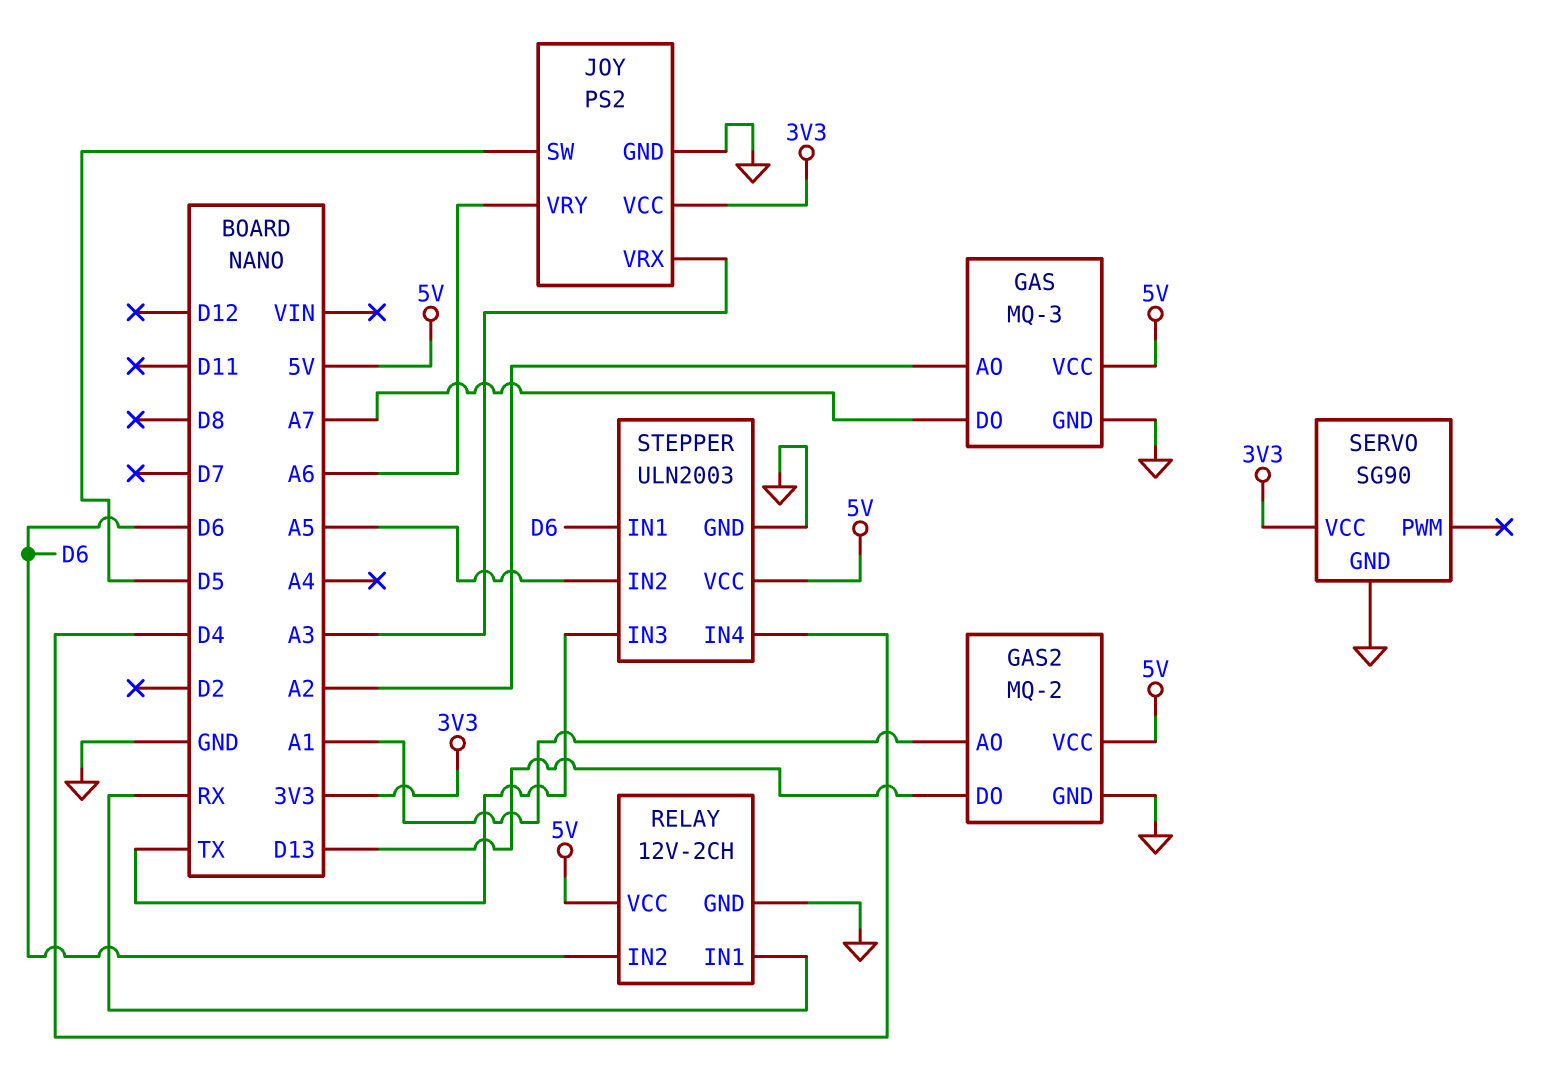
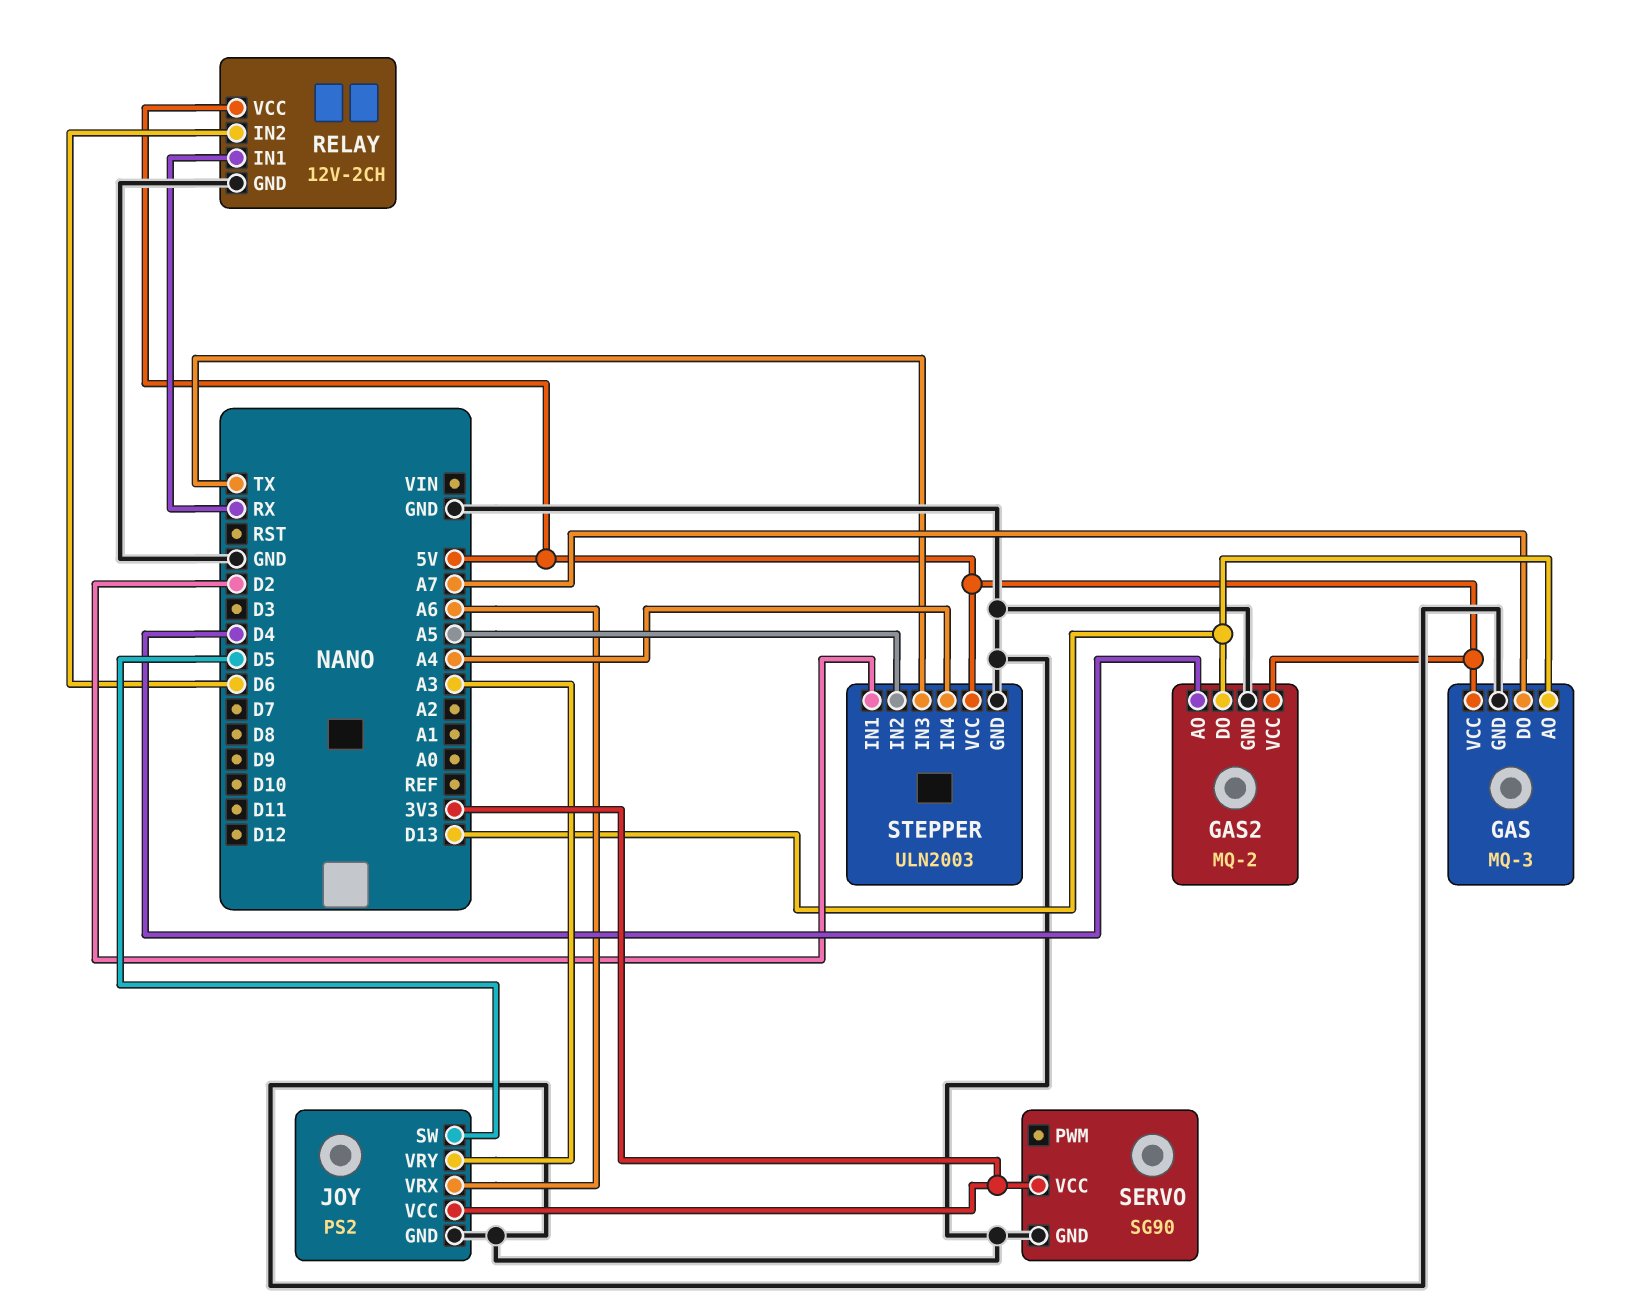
GAS pin AO: A2 -> D13
GAS2 pin AO: A1 -> D4
JOY pin VRX: A3 -> A6
JOY pin VRY: A6 -> A3
STEPPER pin IN1: D6 -> D2
STEPPER pin IN4: D4 -> A4

